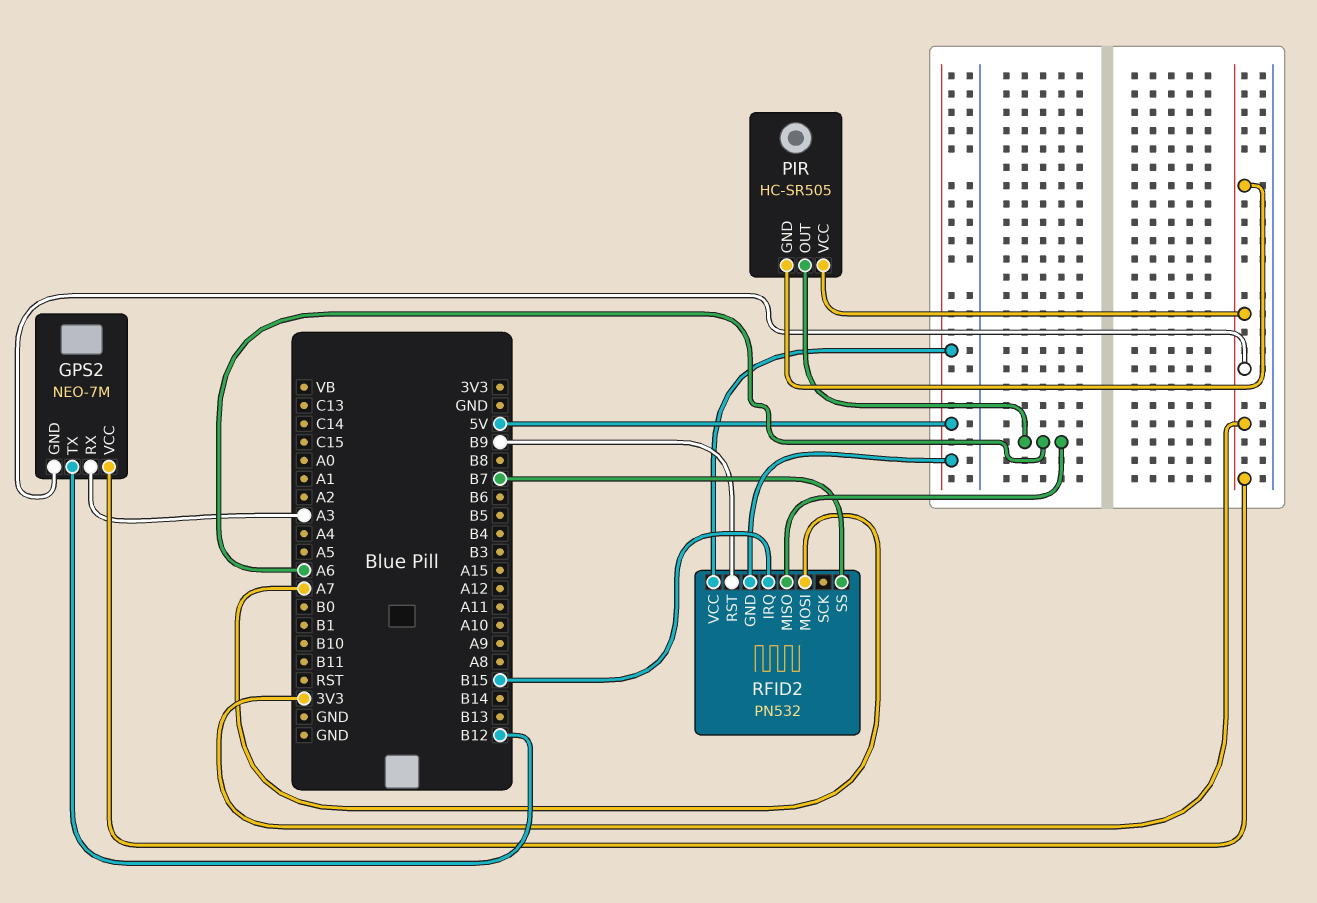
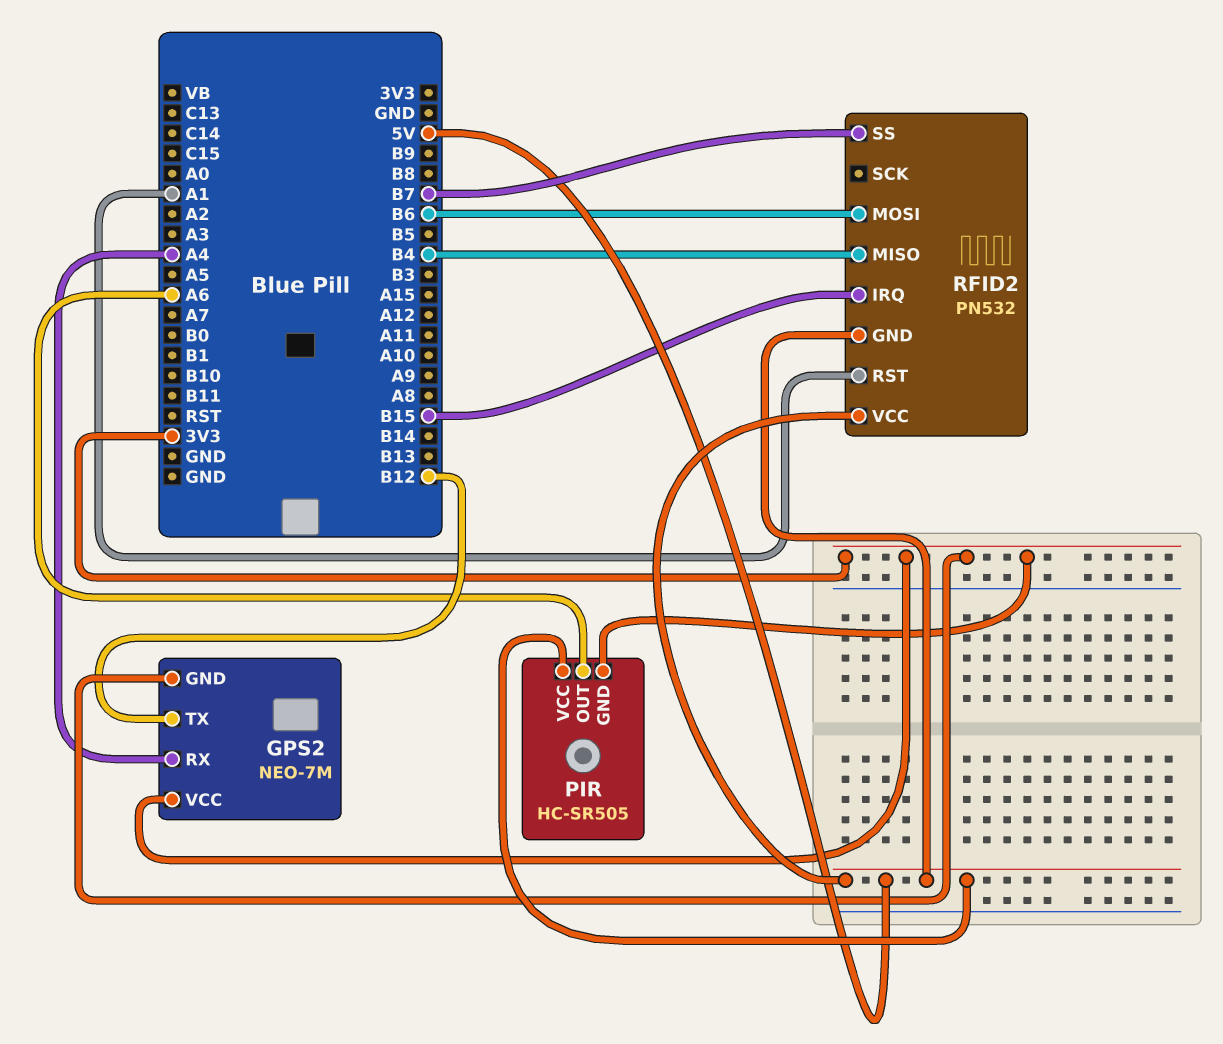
GPS2 pin RX: A3 -> A4
PIR pin VCC: 3V3 -> 5V
RFID2 pin MISO: A6 -> B4
RFID2 pin MOSI: A7 -> B6
RFID2 pin RST: B9 -> A1

